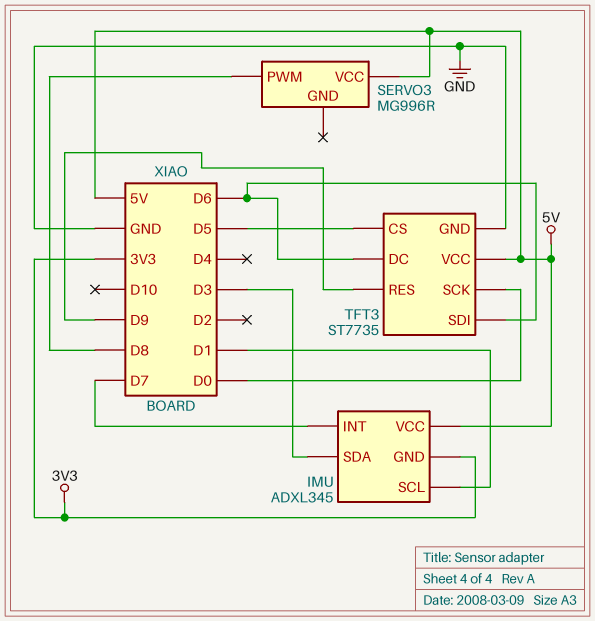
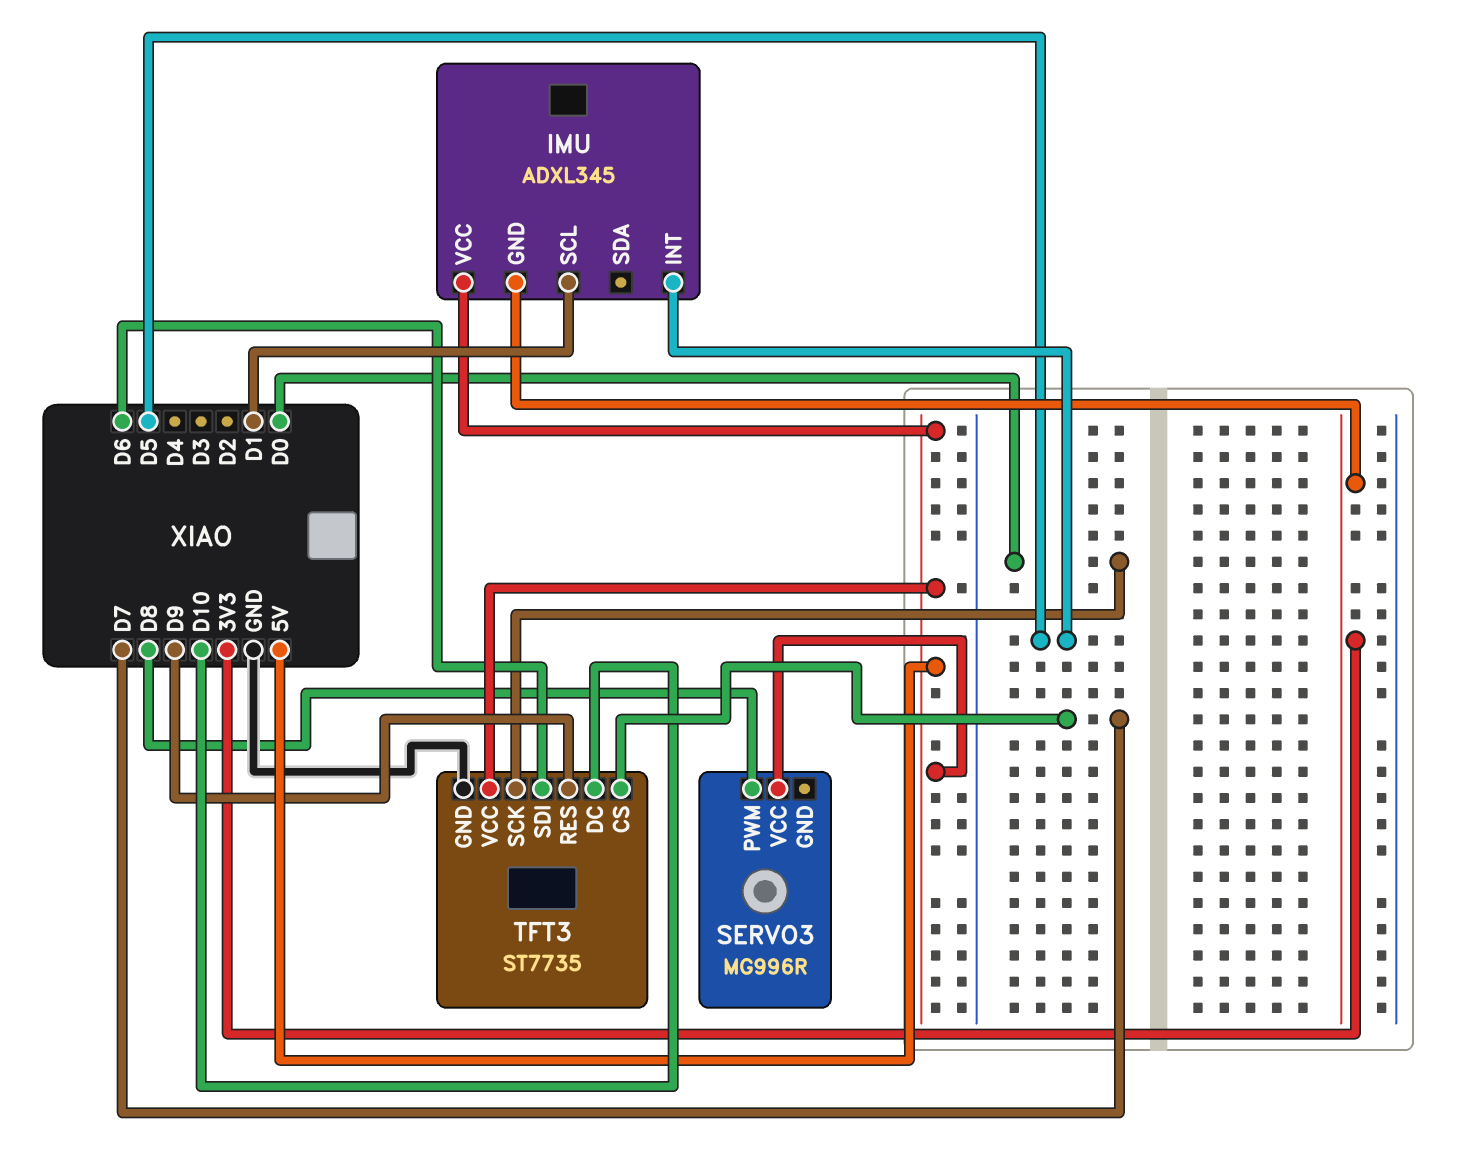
IMU pin INT: D7 -> D5
IMU pin SDA: D3 -> none
TFT3 pin CS: D5 -> D7
TFT3 pin DC: D6 -> D10

